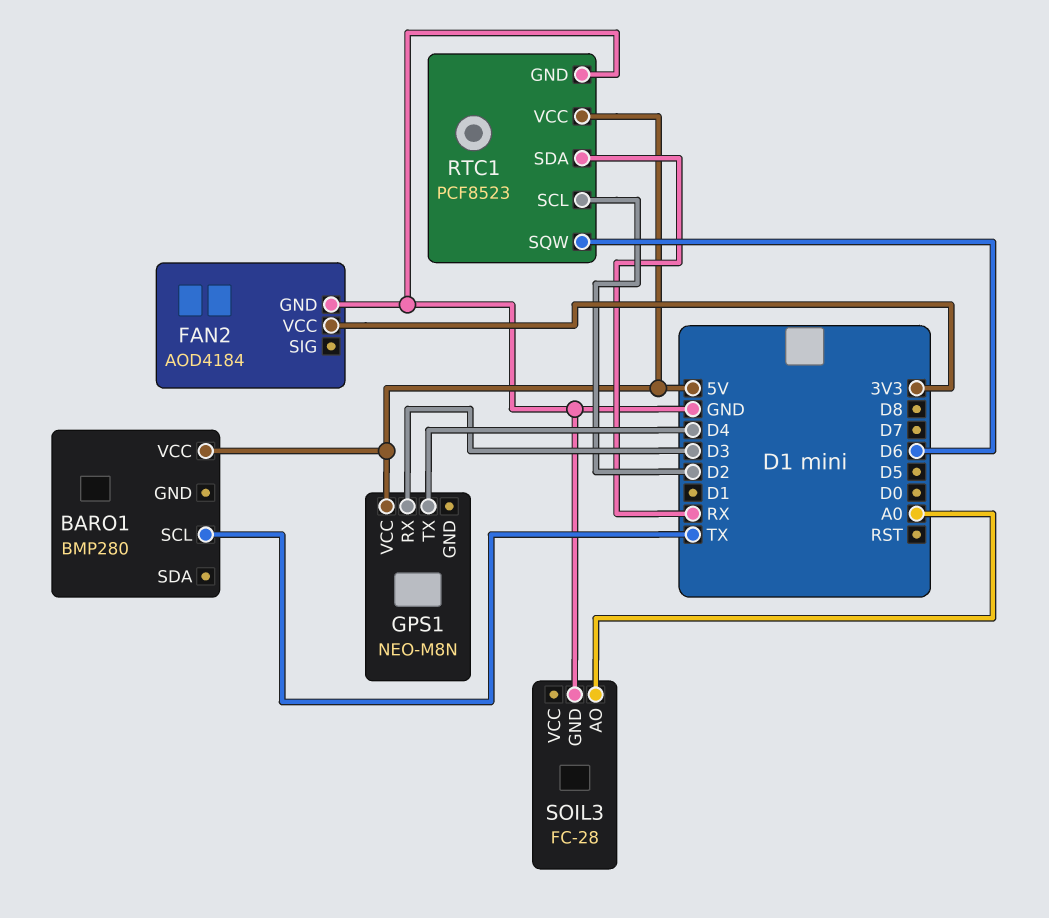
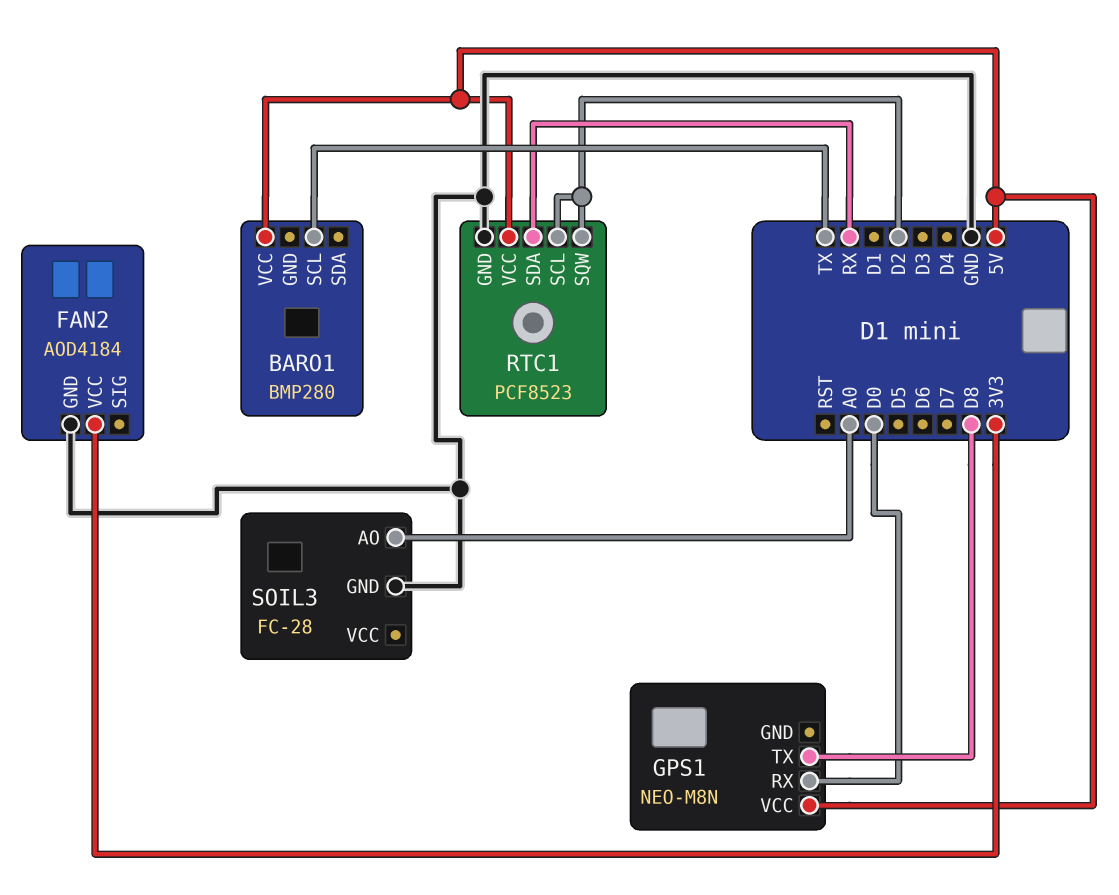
GPS1 pin RX: D3 -> D0
GPS1 pin TX: D4 -> D8
RTC1 pin SQW: D6 -> D2

